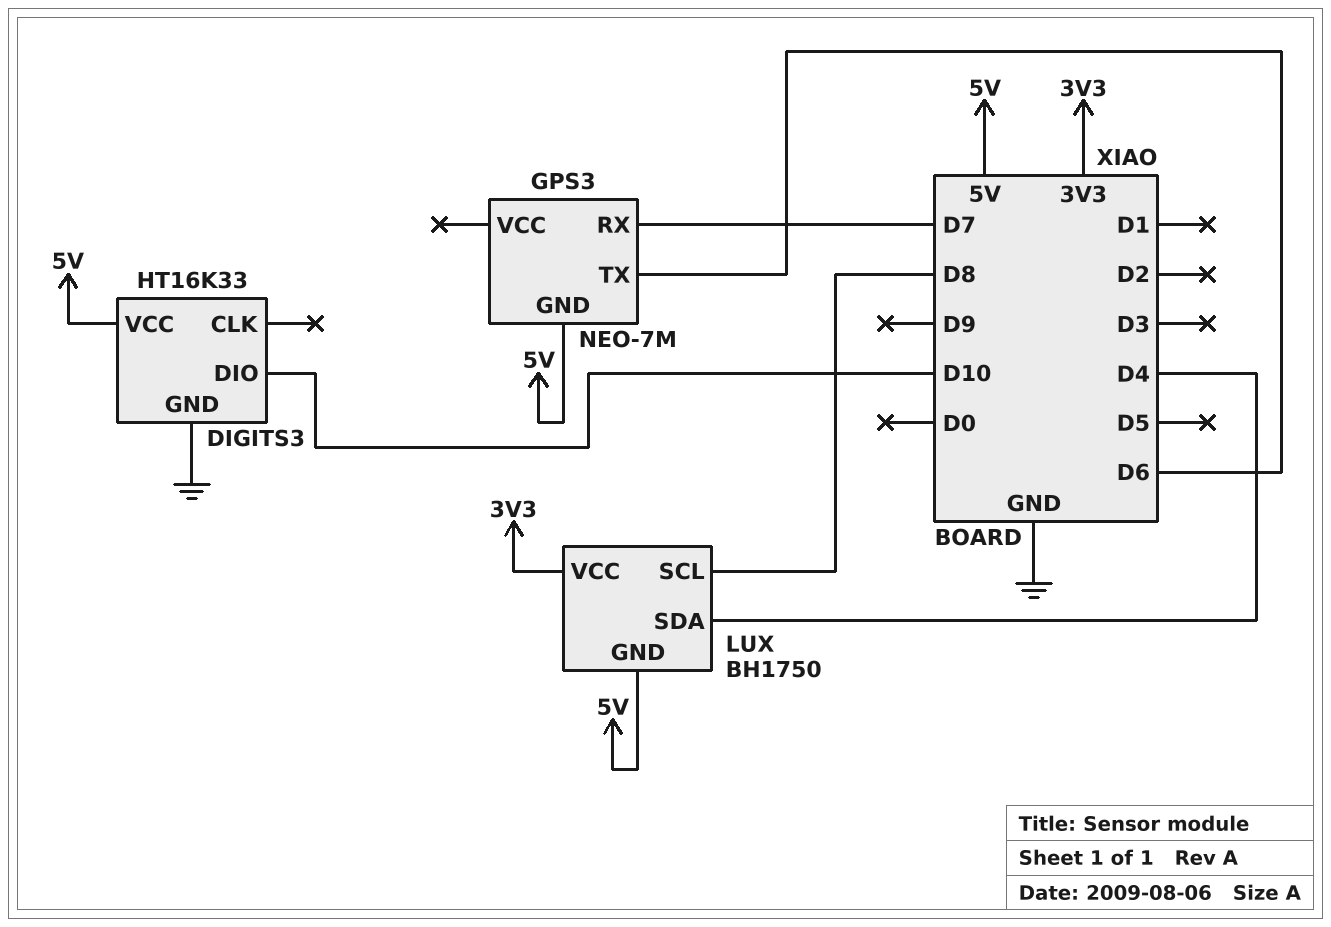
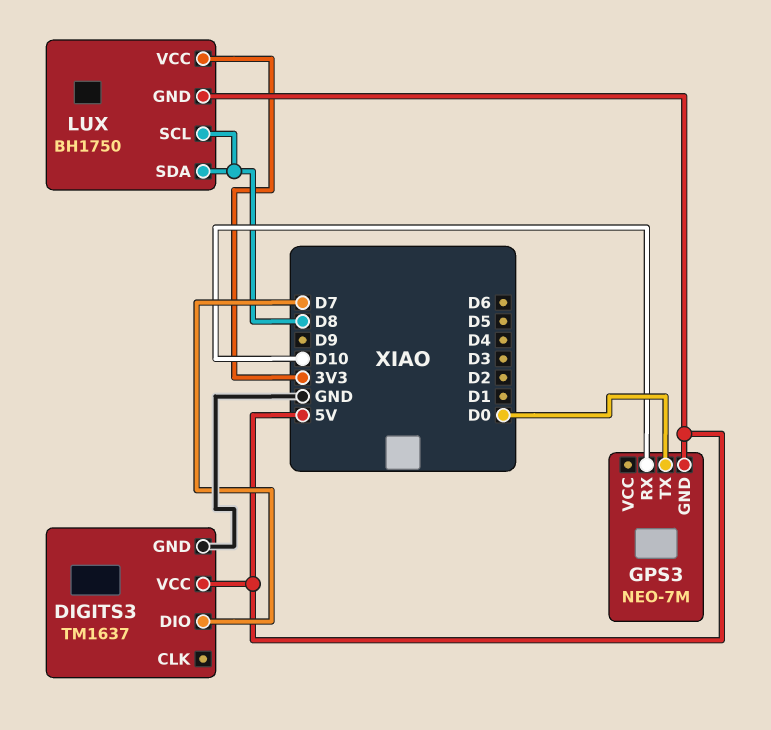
DIGITS3: HT16K33 -> TM1637
DIGITS3 pin DIO: D10 -> D7
GPS3 pin RX: D7 -> D10
GPS3 pin TX: D6 -> D0
LUX pin SDA: D4 -> D8

